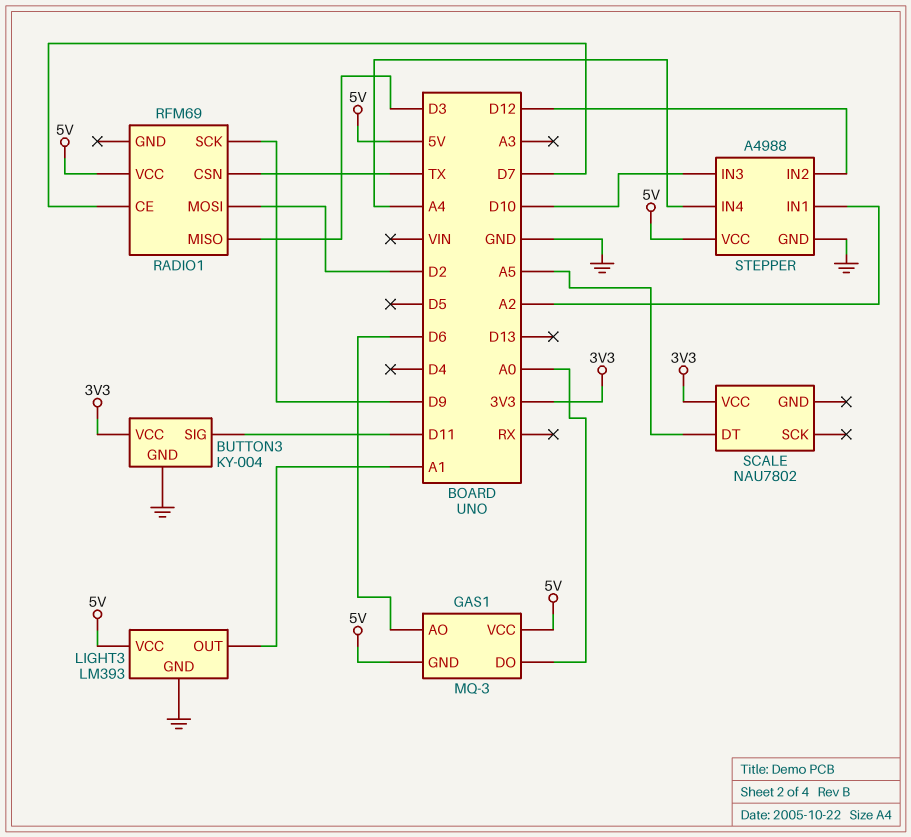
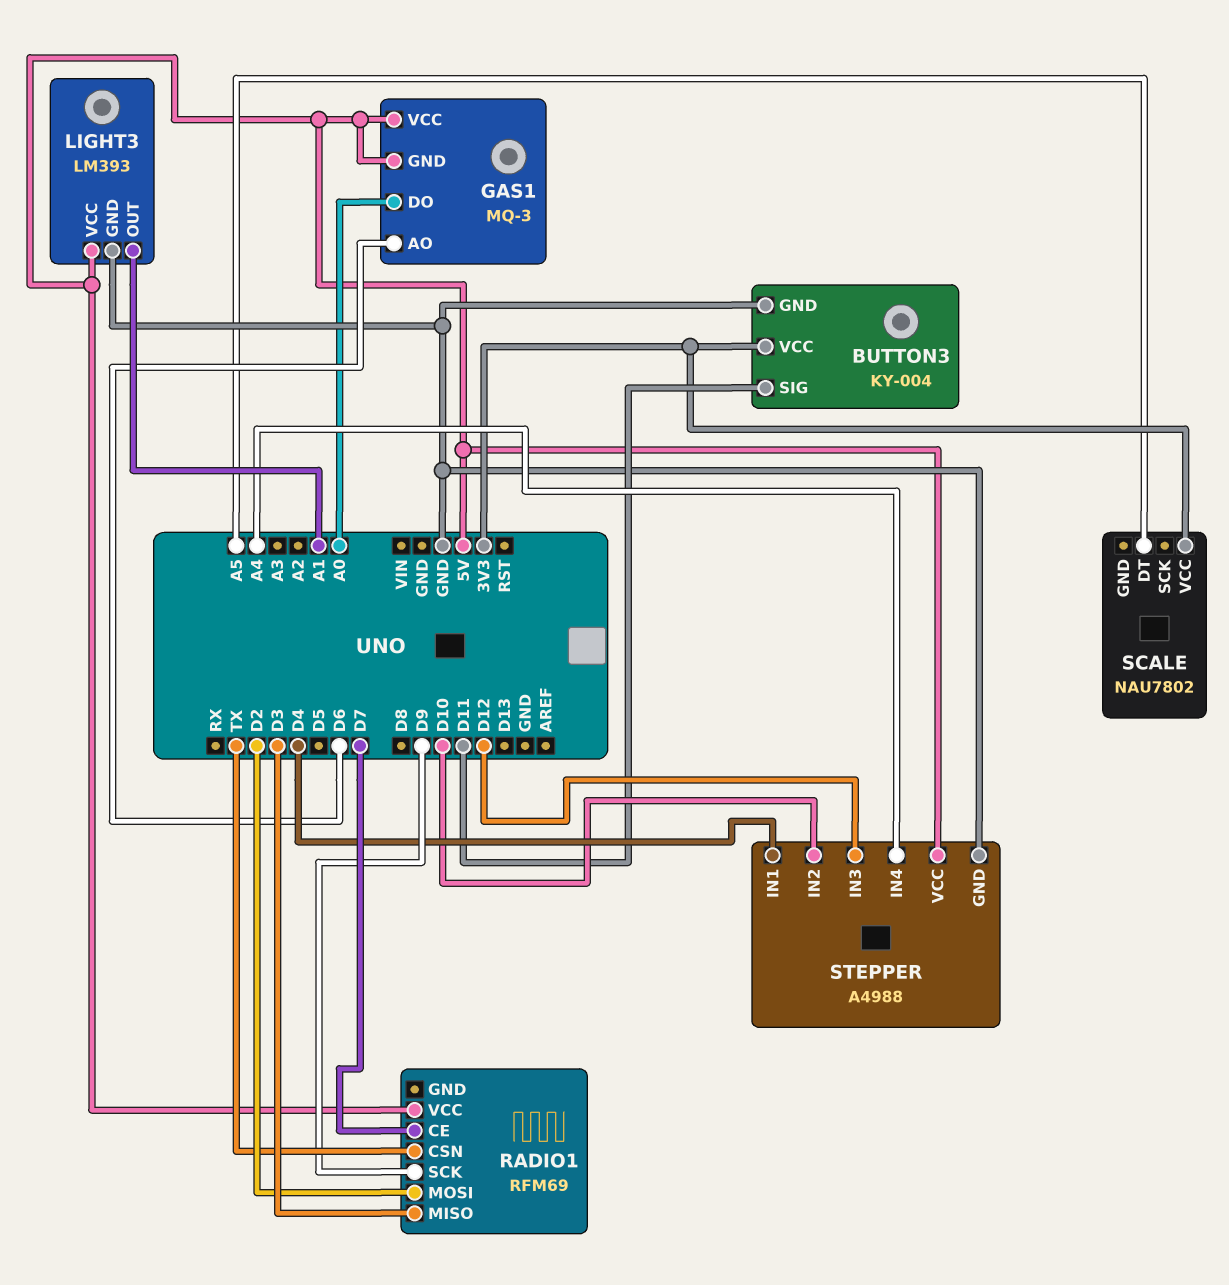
STEPPER pin IN1: A2 -> D4
STEPPER pin IN2: D12 -> D10
STEPPER pin IN3: D10 -> D12

